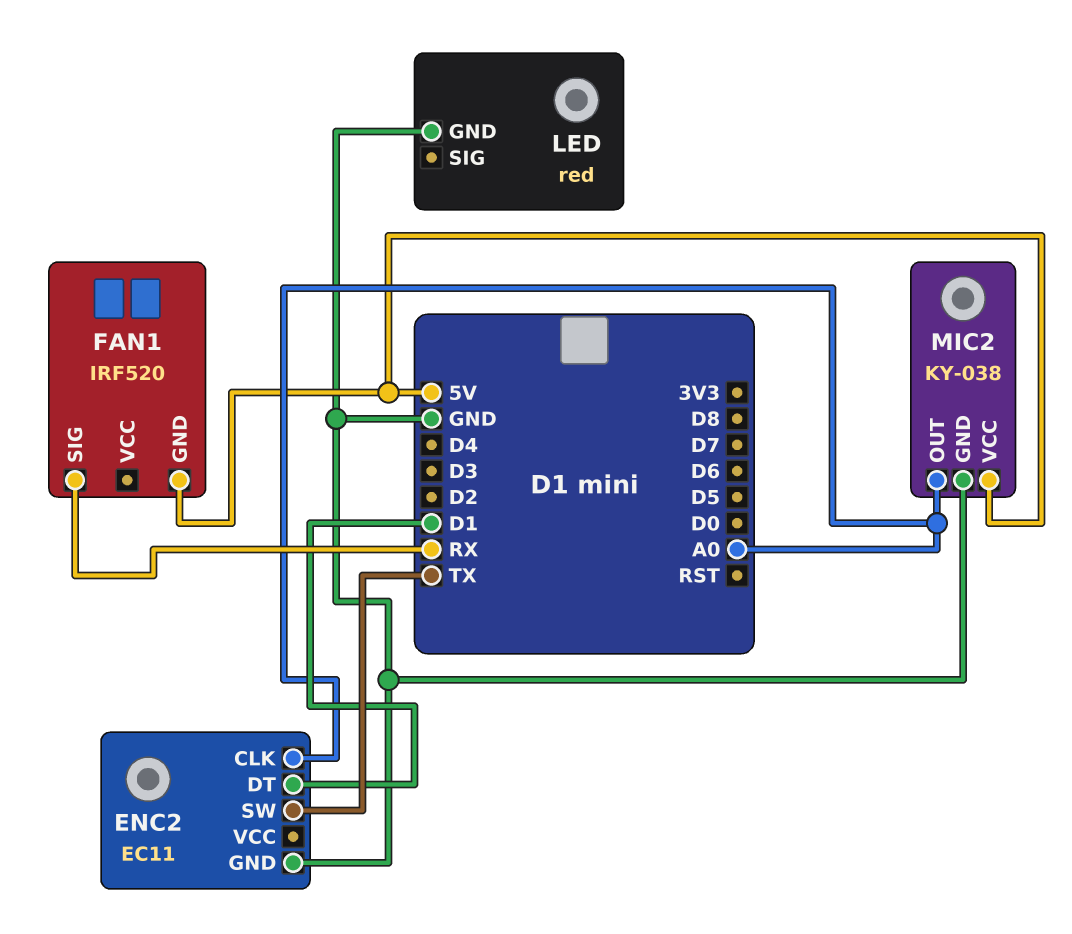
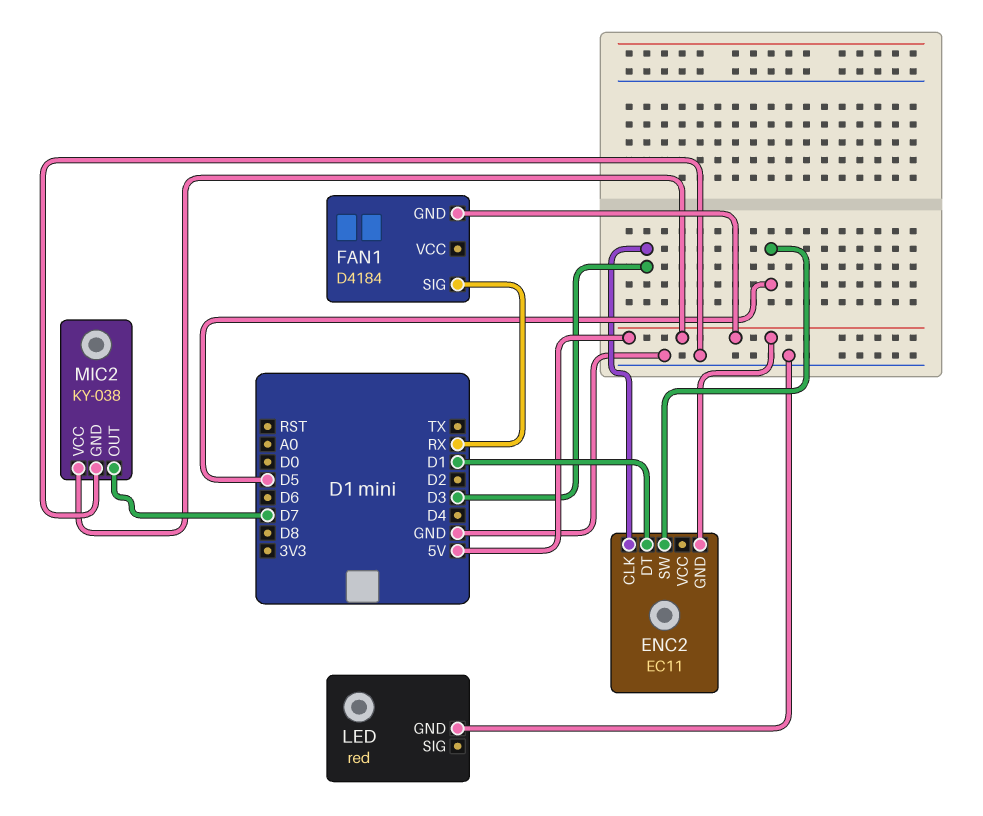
ENC2 pin CLK: A0 -> D3
ENC2 pin GND: GND -> 5V
ENC2 pin SW: TX -> D5
FAN1: IRF520 -> D4184
MIC2 pin OUT: A0 -> D7

